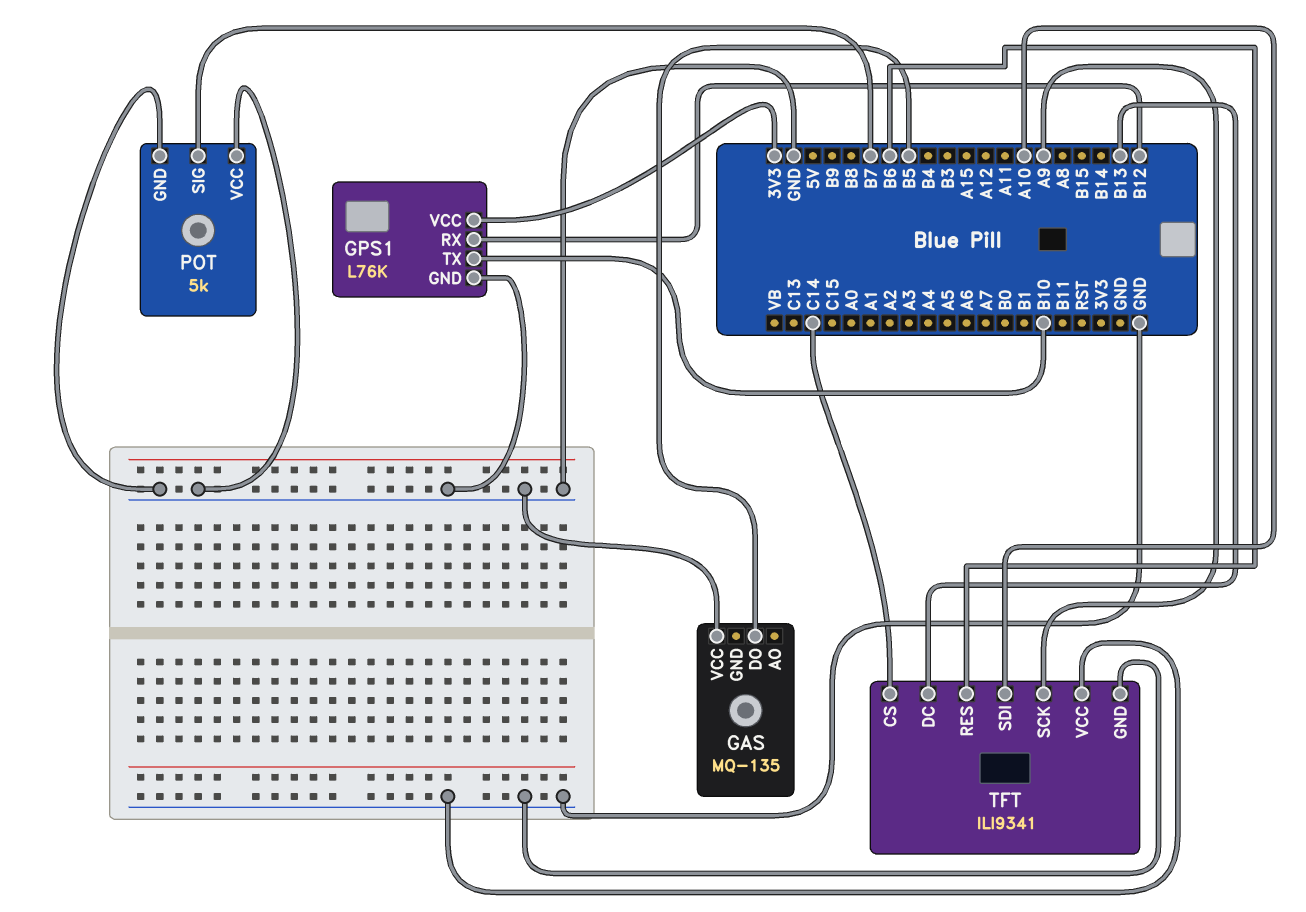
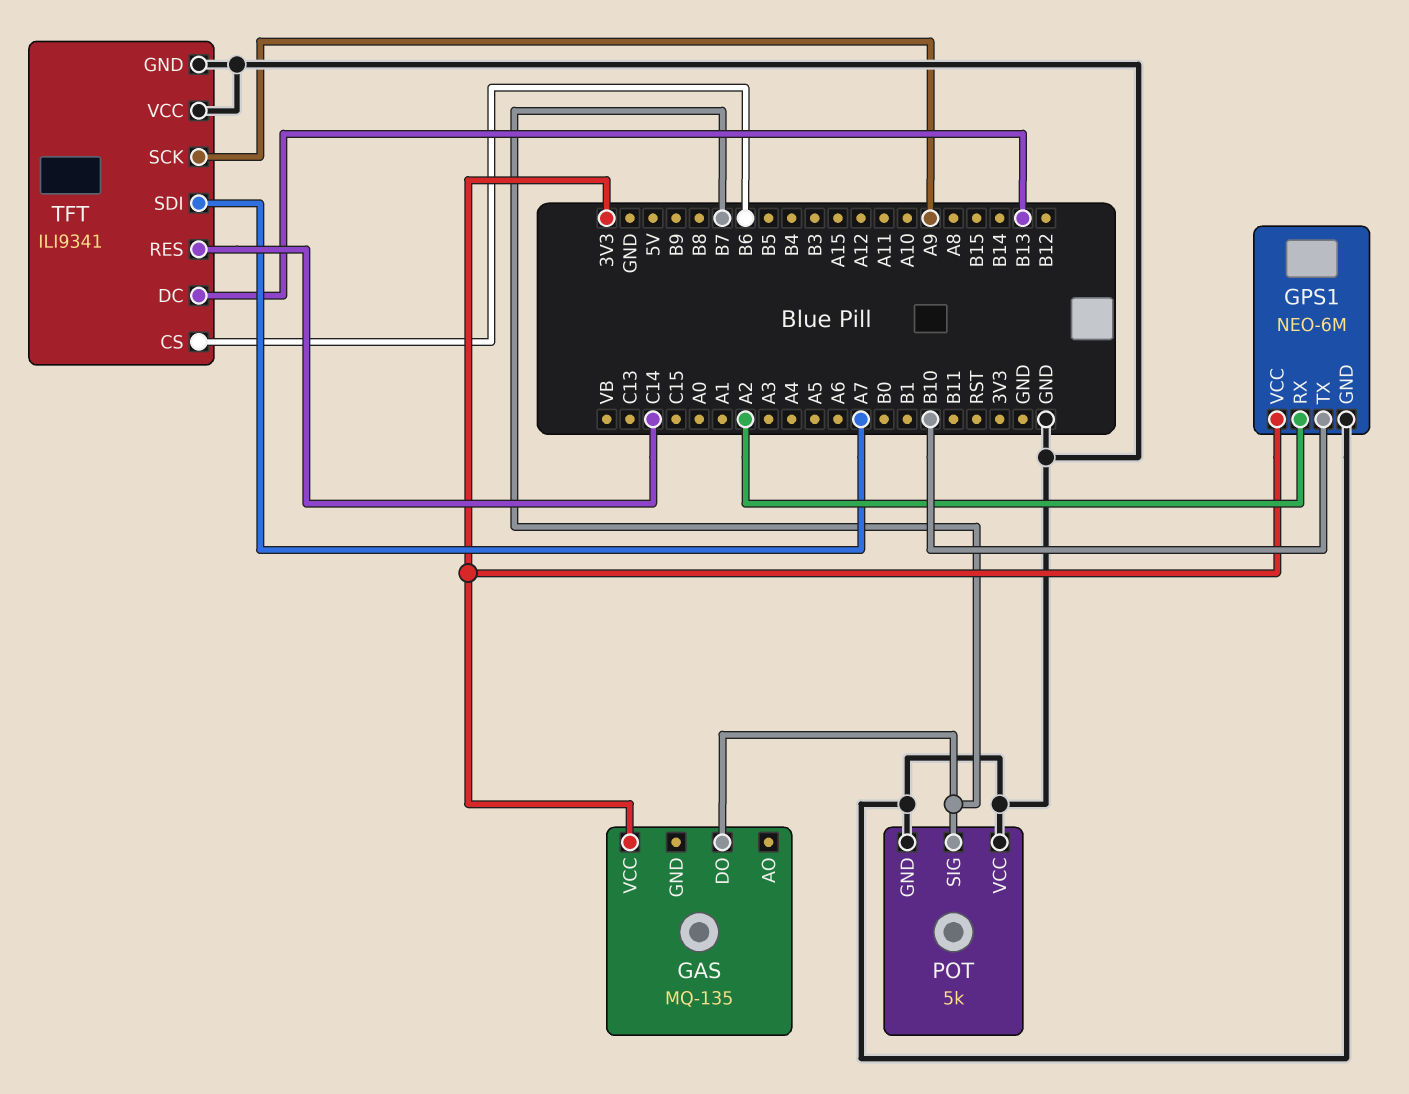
GAS pin DO: B5 -> B7
GAS pin VCC: GND -> 3V3
GPS1: L76K -> NEO-6M
GPS1 pin RX: B12 -> A2
TFT pin CS: C14 -> B6
TFT pin RES: B6 -> C14
TFT pin SDI: A10 -> A7

